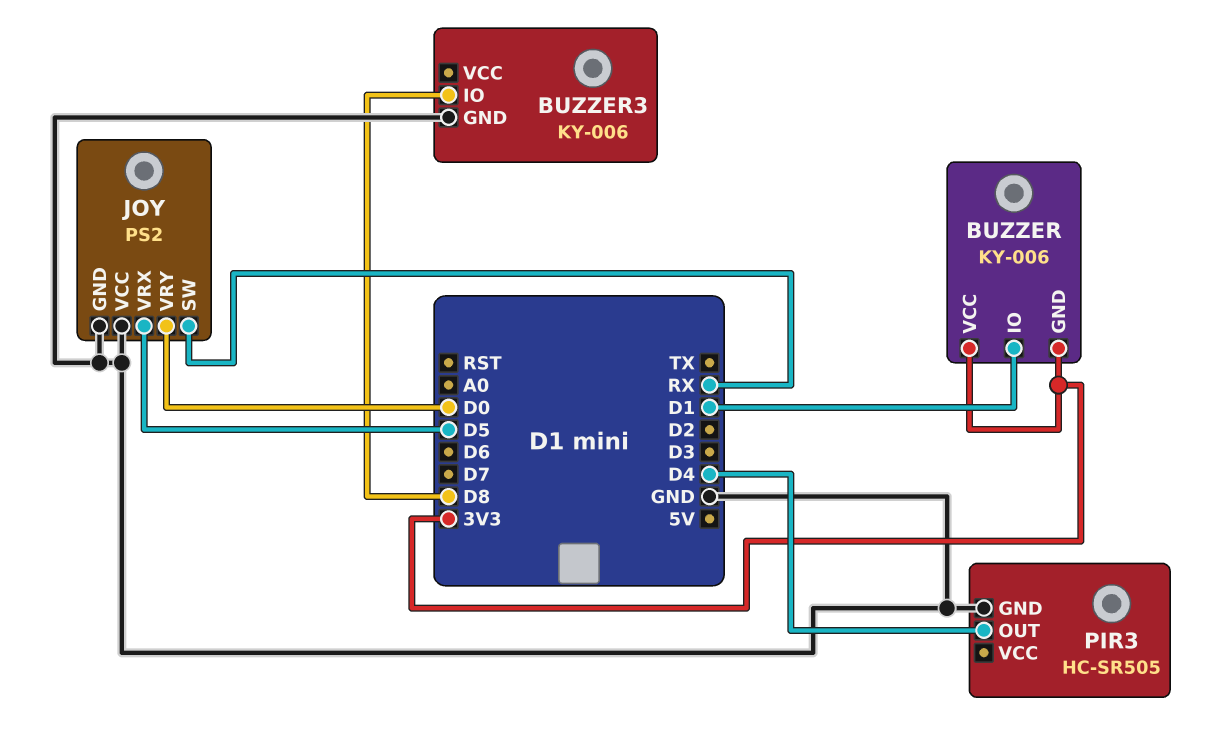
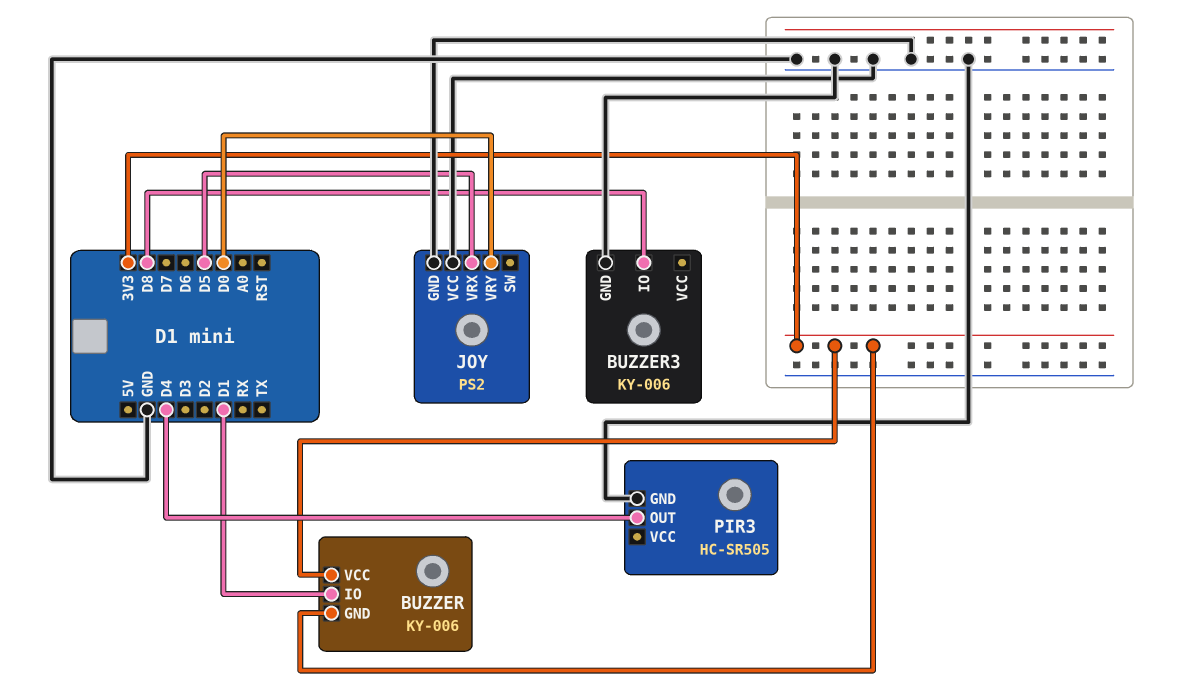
JOY pin SW: RX -> none

